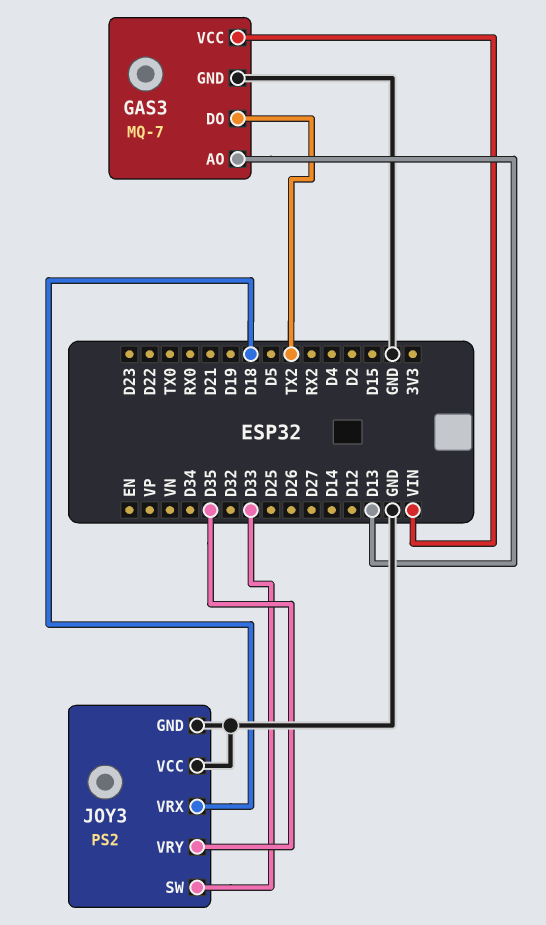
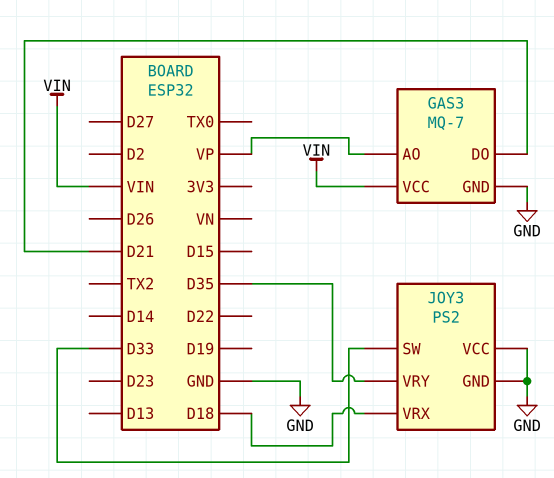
GAS3 pin AO: D13 -> VP
GAS3 pin DO: TX2 -> D21

